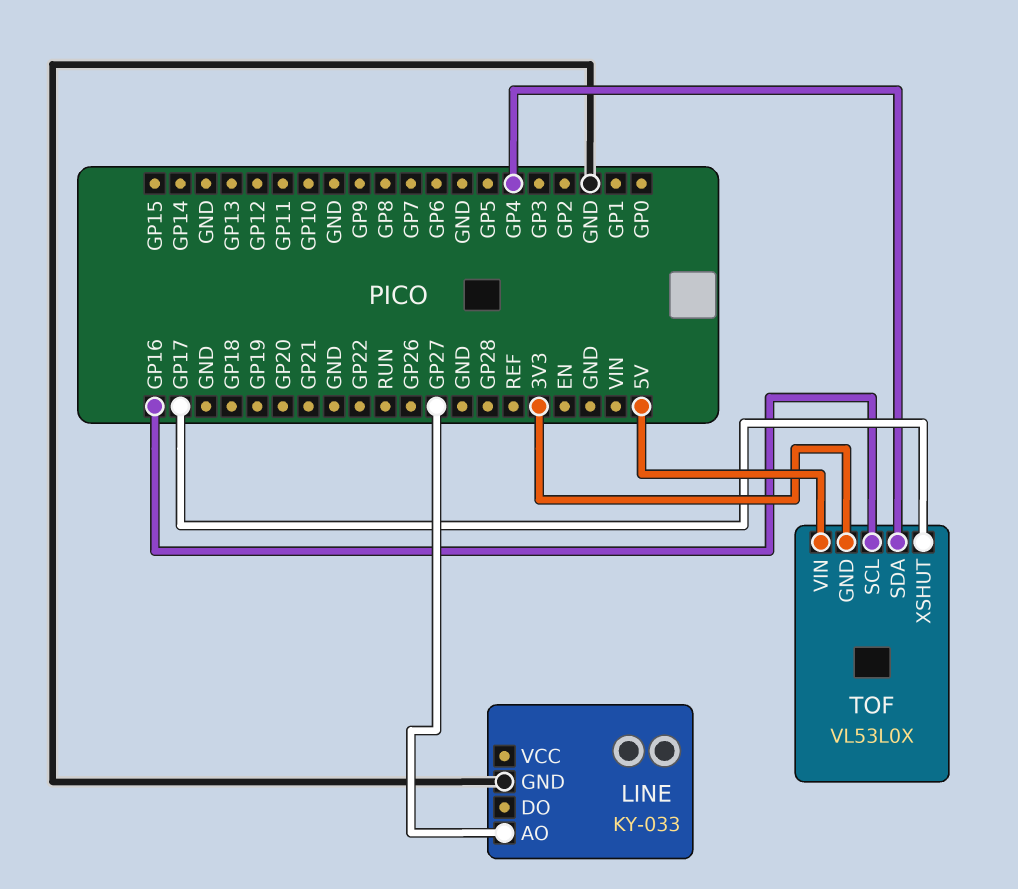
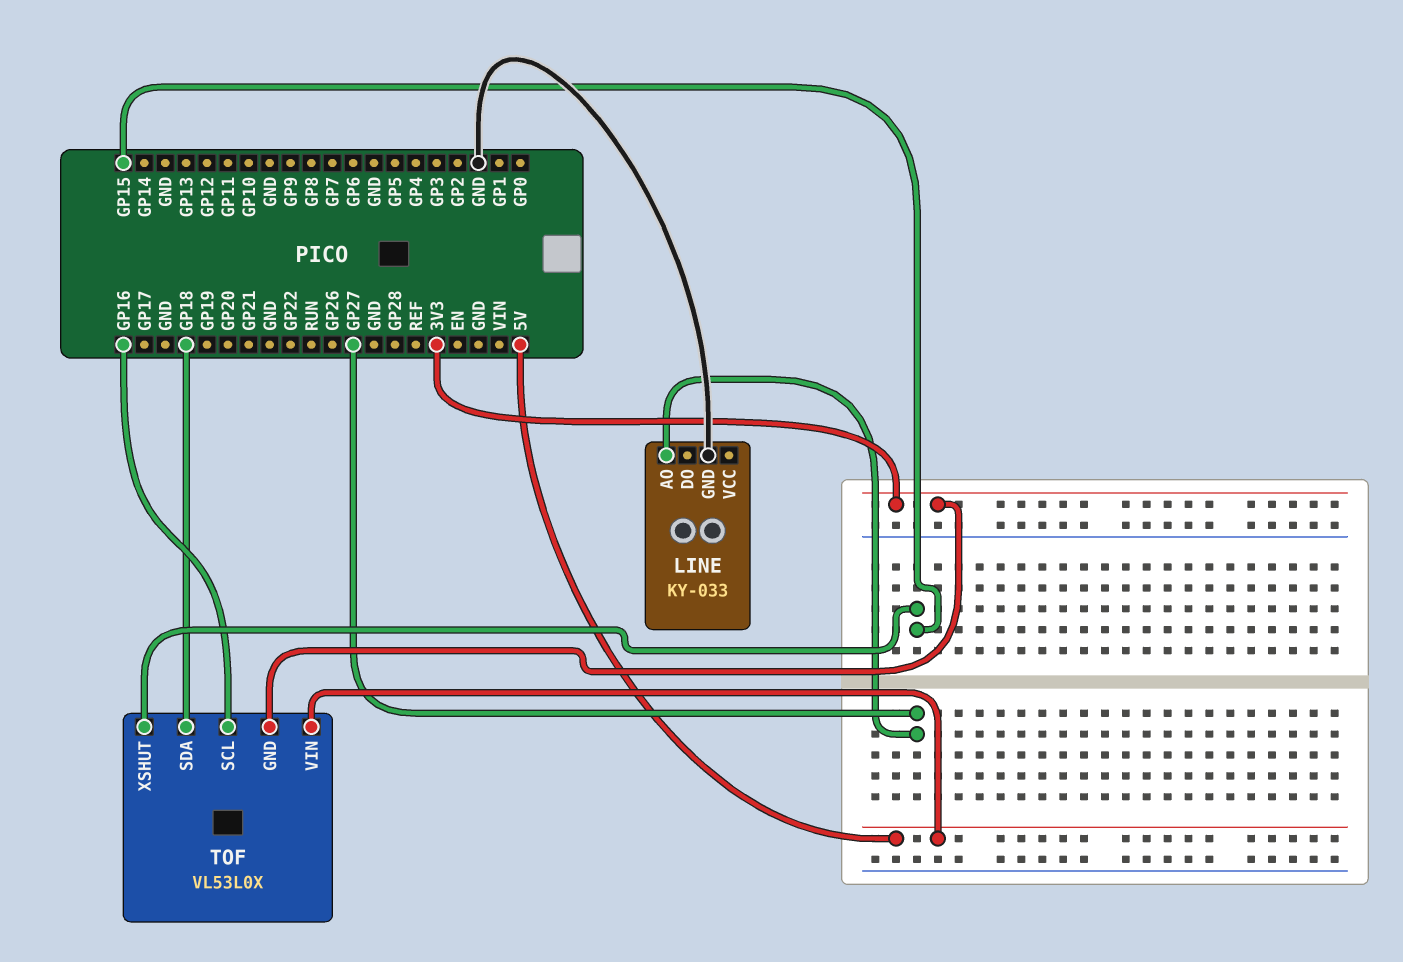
TOF pin SDA: GP4 -> GP18
TOF pin XSHUT: GP17 -> GP15

